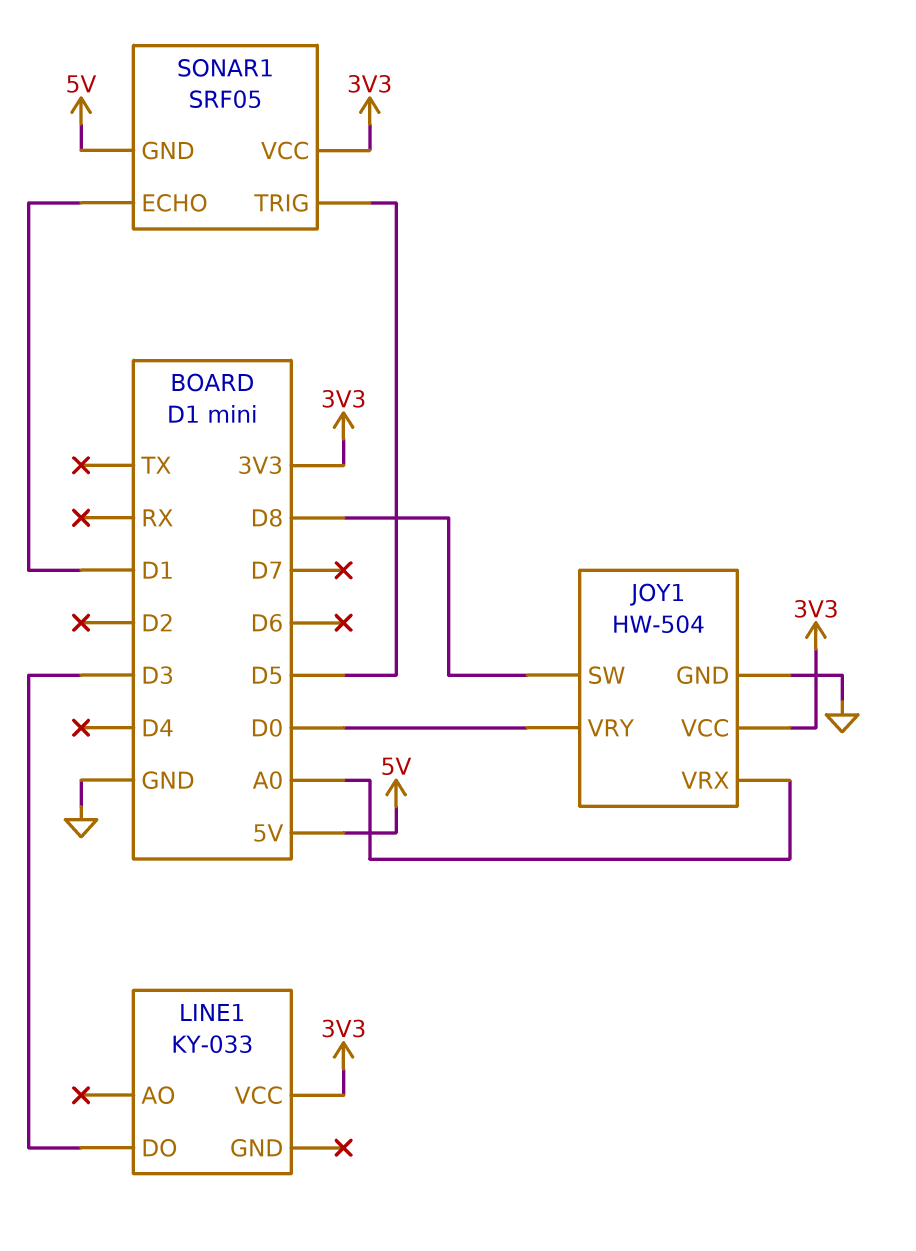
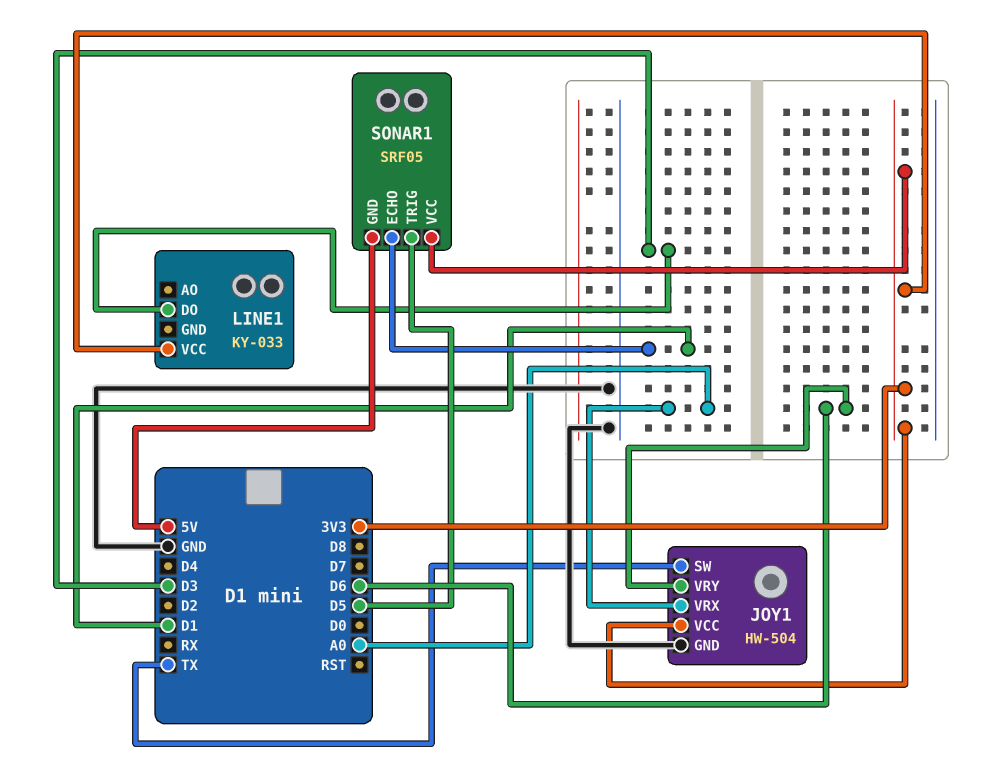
JOY1 pin SW: D8 -> TX
JOY1 pin VRY: D0 -> D6

